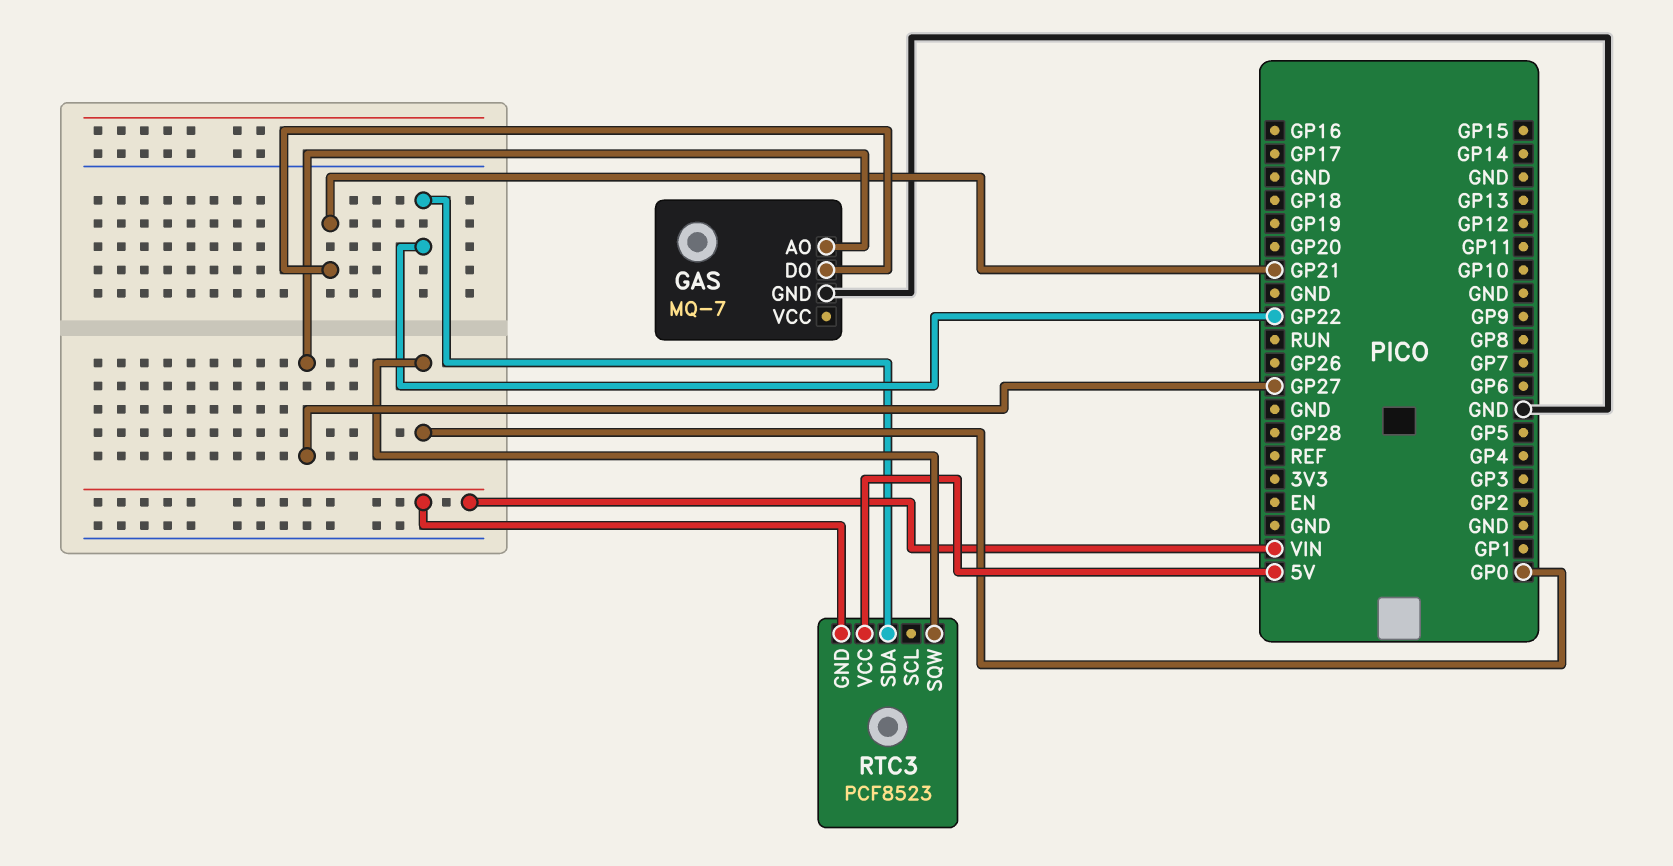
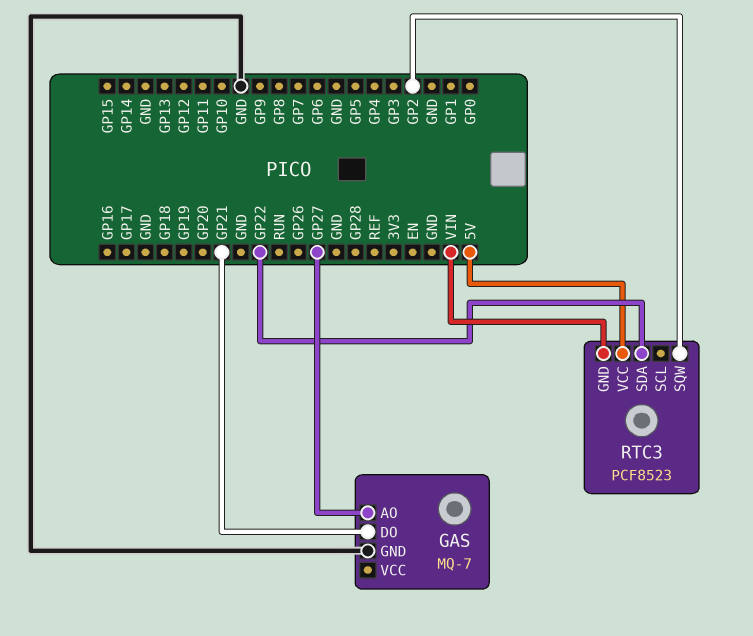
RTC3 pin SQW: GP0 -> GP2

